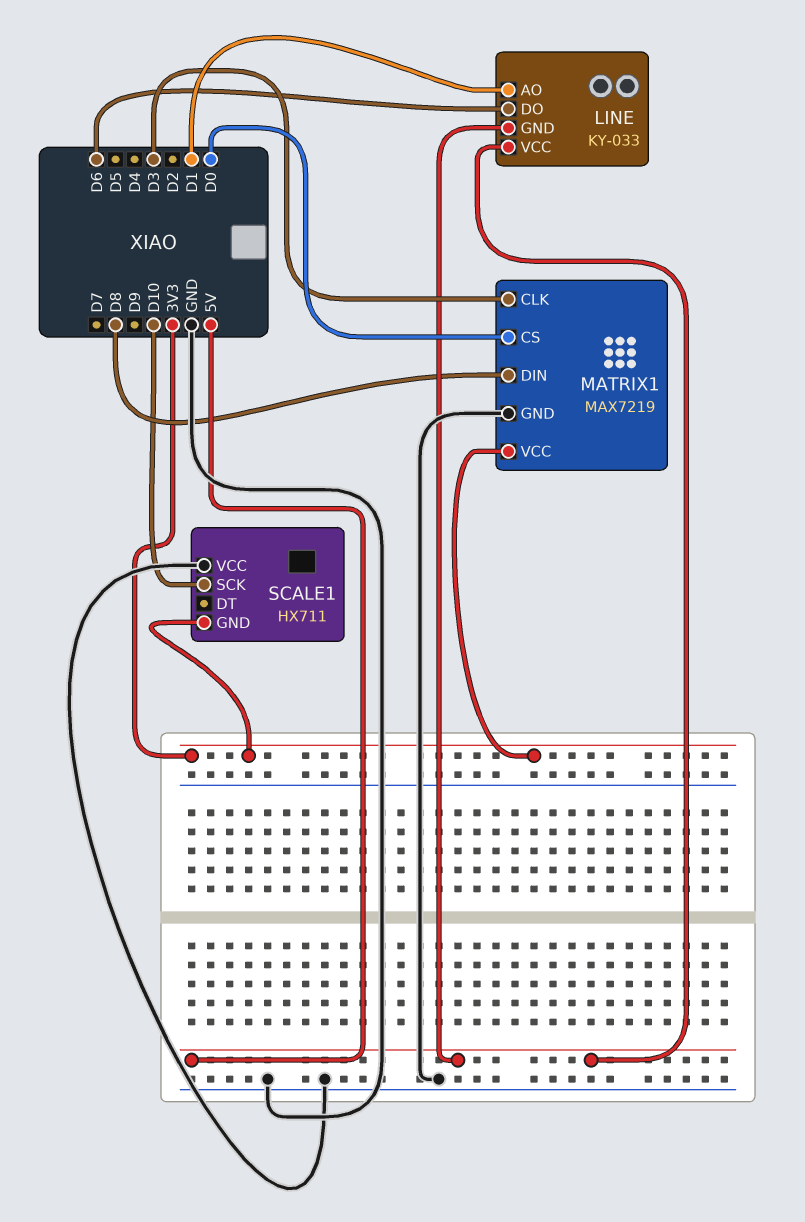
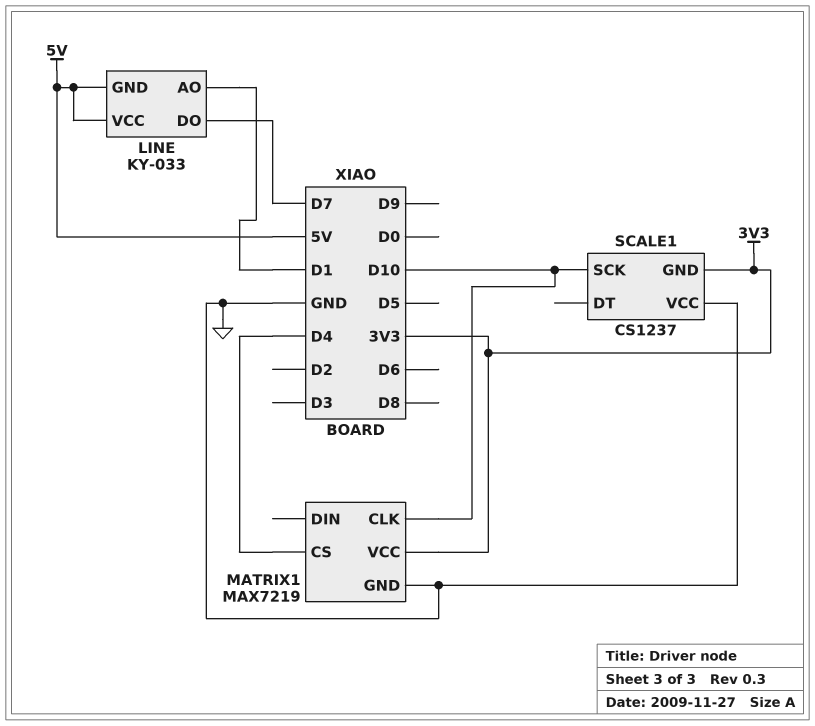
LINE pin DO: D6 -> D7
MATRIX1 pin CLK: D3 -> D10
MATRIX1 pin CS: D0 -> D4
MATRIX1 pin DIN: D8 -> none
SCALE1: HX711 -> CS1237

